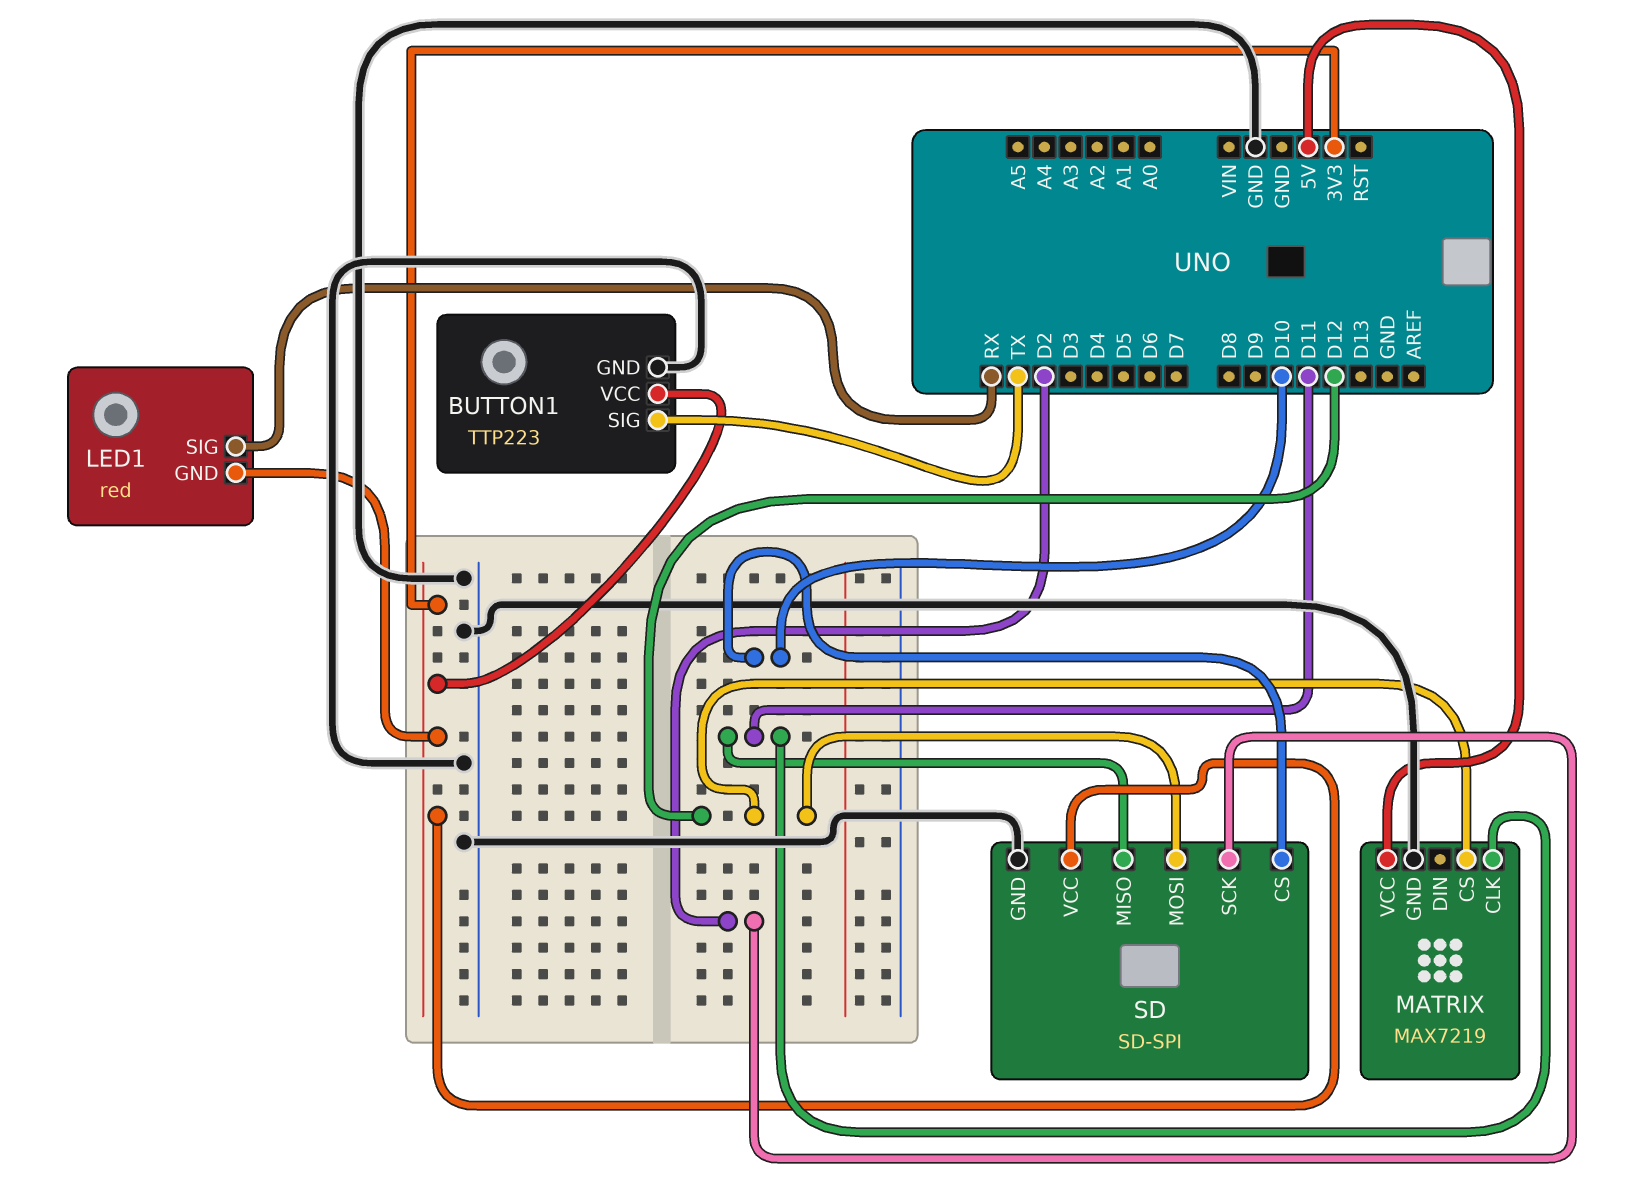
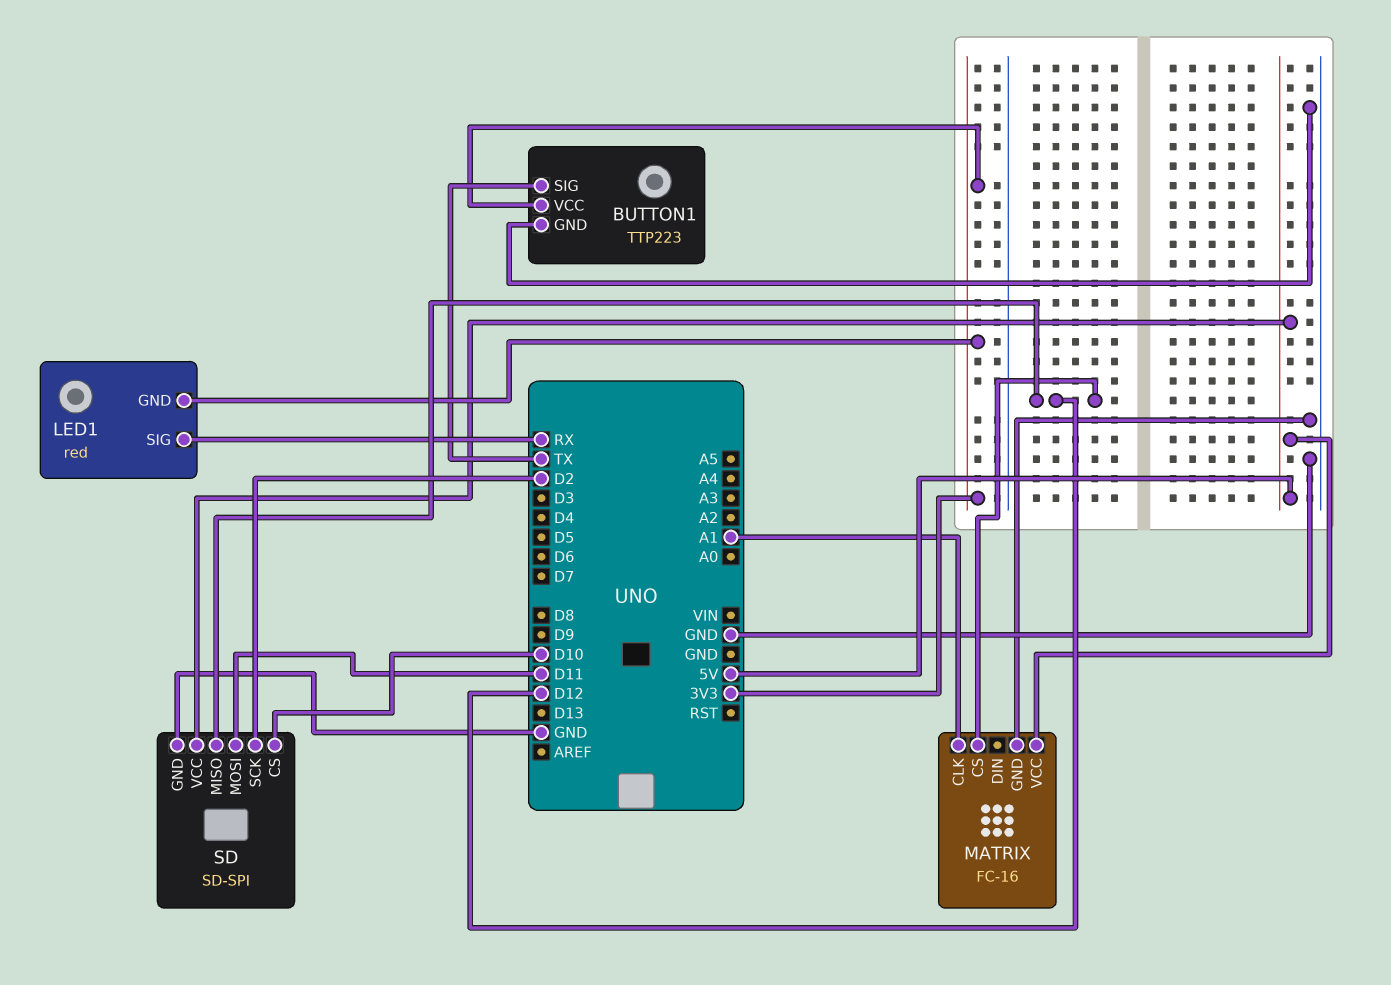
MATRIX: MAX7219 -> FC-16
MATRIX pin CLK: D11 -> A1
SD pin MISO: D11 -> D12
SD pin MOSI: D12 -> D11
SD pin VCC: 3V3 -> 5V

